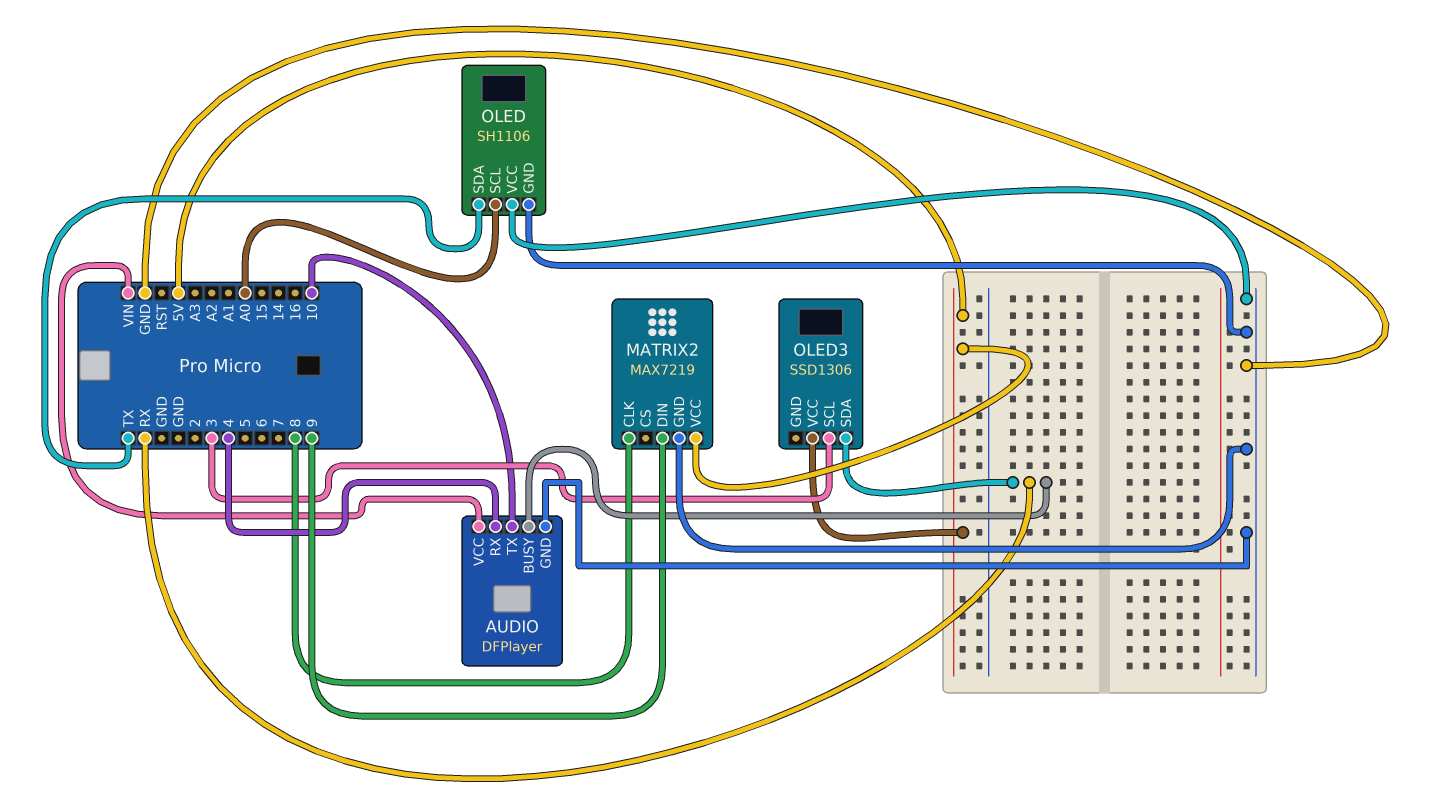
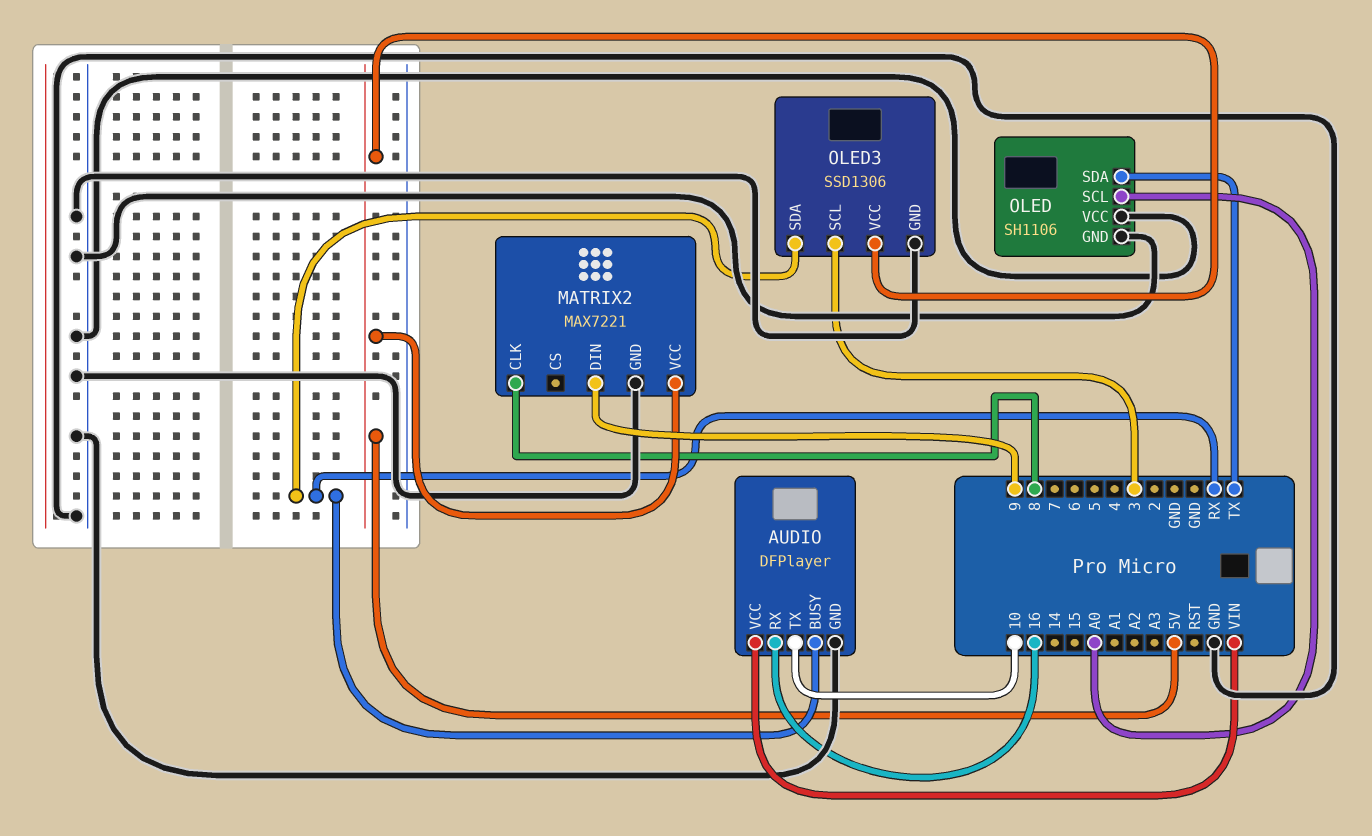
AUDIO pin RX: 4 -> 16
MATRIX2: MAX7219 -> MAX7221
OLED3 pin GND: none -> GND

